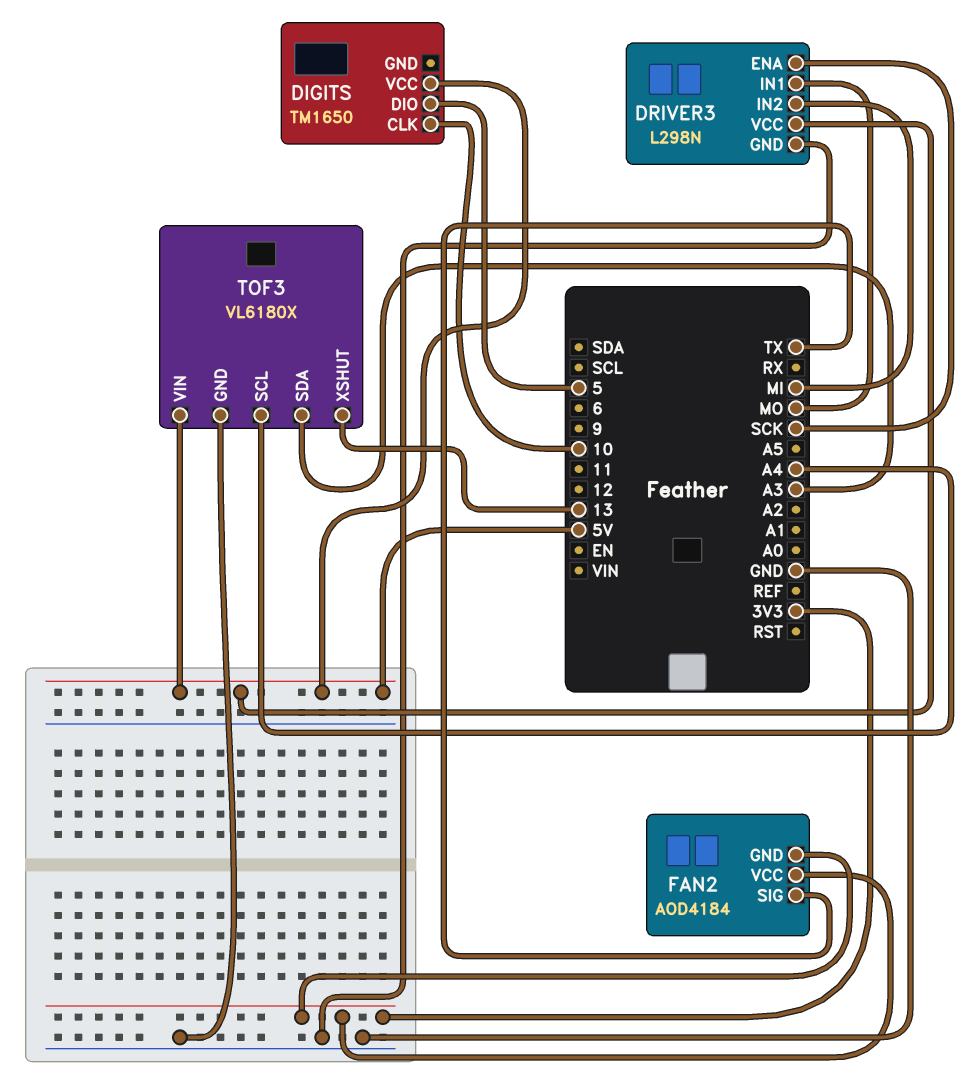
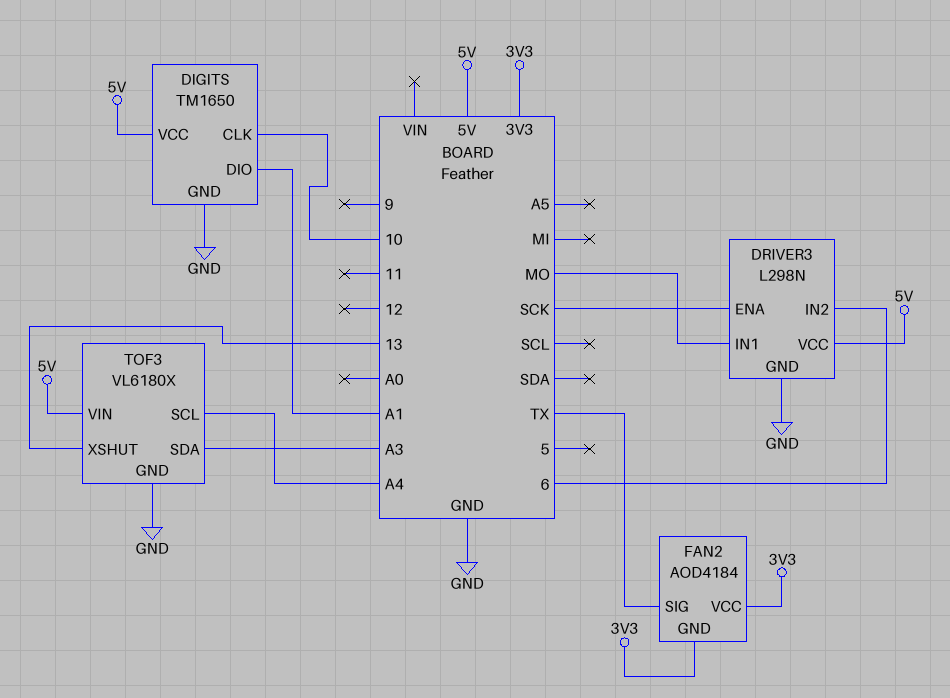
DIGITS pin DIO: 5 -> A1
DIGITS pin GND: none -> GND
DRIVER3 pin IN2: MI -> 6

